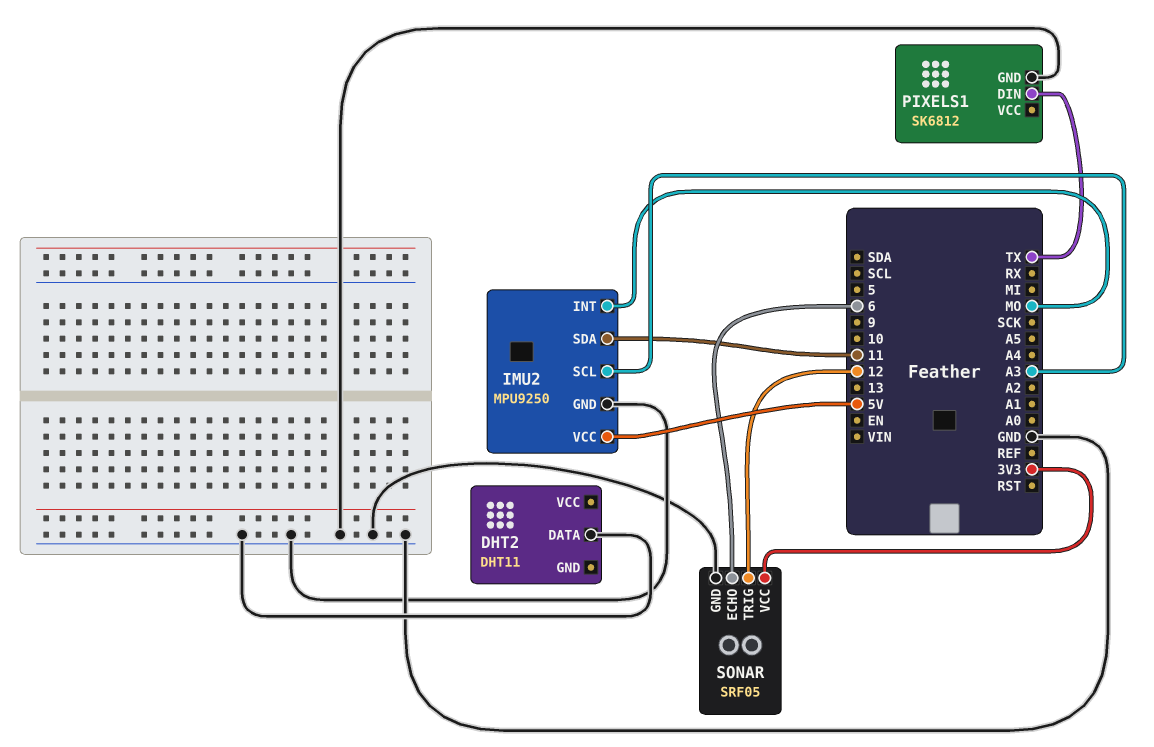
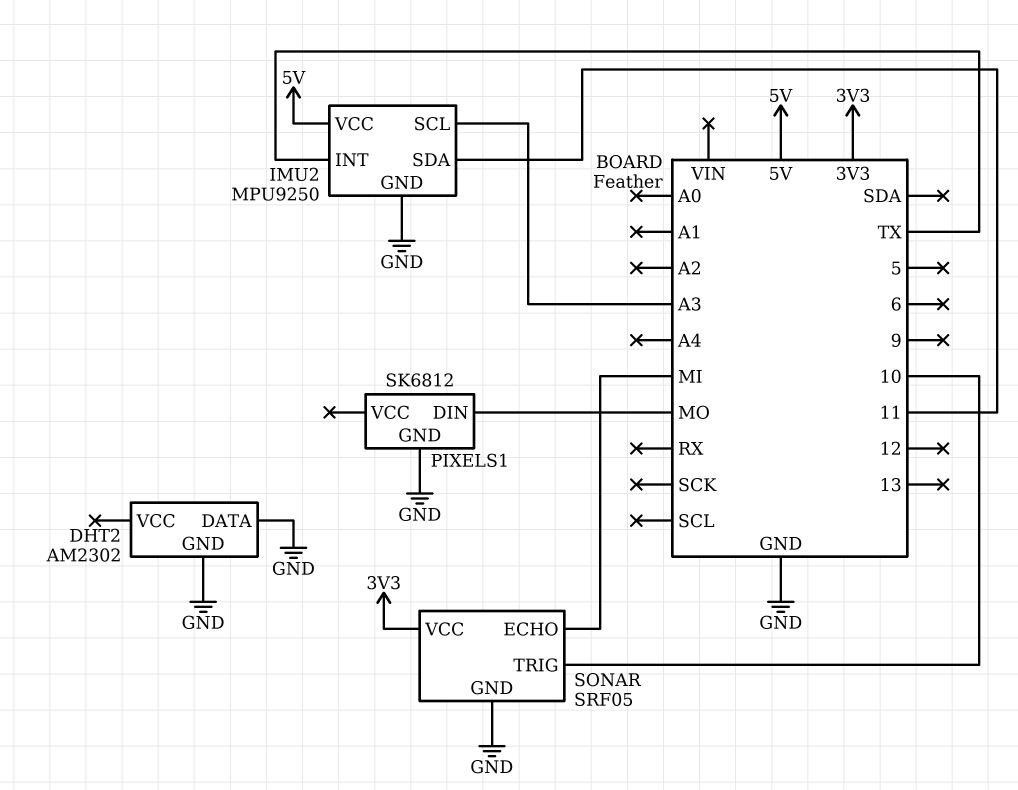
DHT2: DHT11 -> AM2302
DHT2 pin GND: none -> GND
IMU2 pin INT: MO -> TX
PIXELS1 pin DIN: TX -> MO
SONAR pin ECHO: 6 -> MI
SONAR pin TRIG: 12 -> 10

